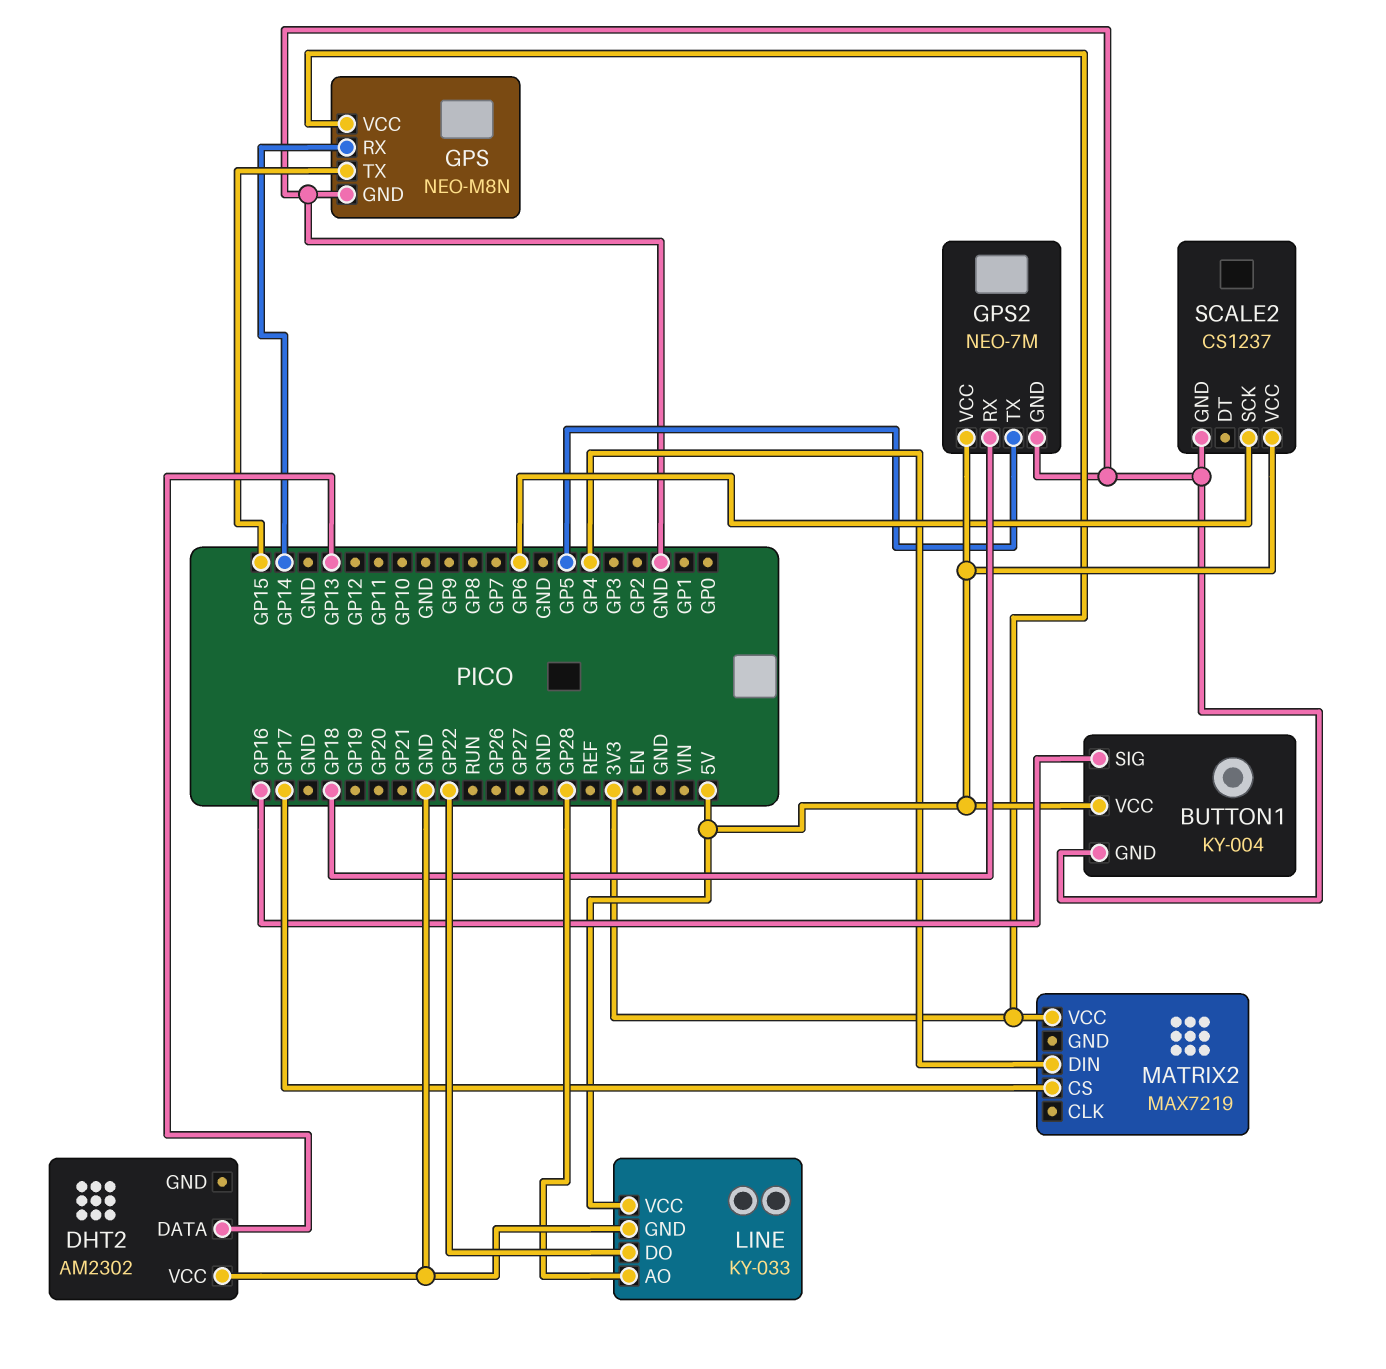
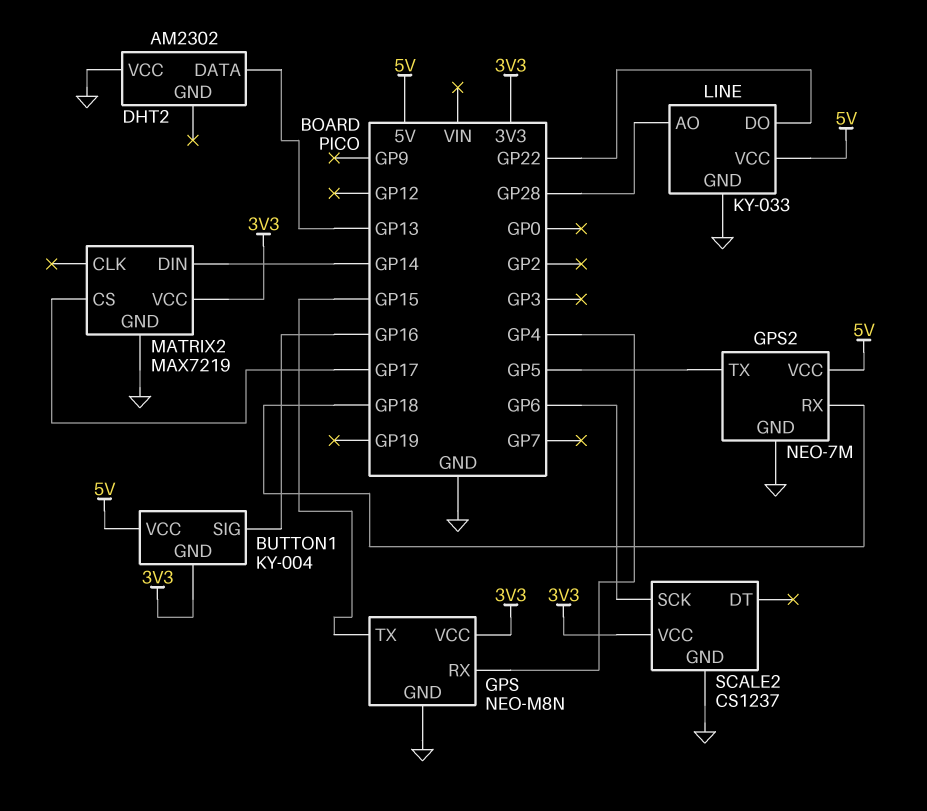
BUTTON1 pin GND: GND -> 3V3
GPS pin RX: GP14 -> GP4
MATRIX2 pin DIN: GP4 -> GP14
MATRIX2 pin GND: none -> GND
SCALE2 pin VCC: 5V -> 3V3

